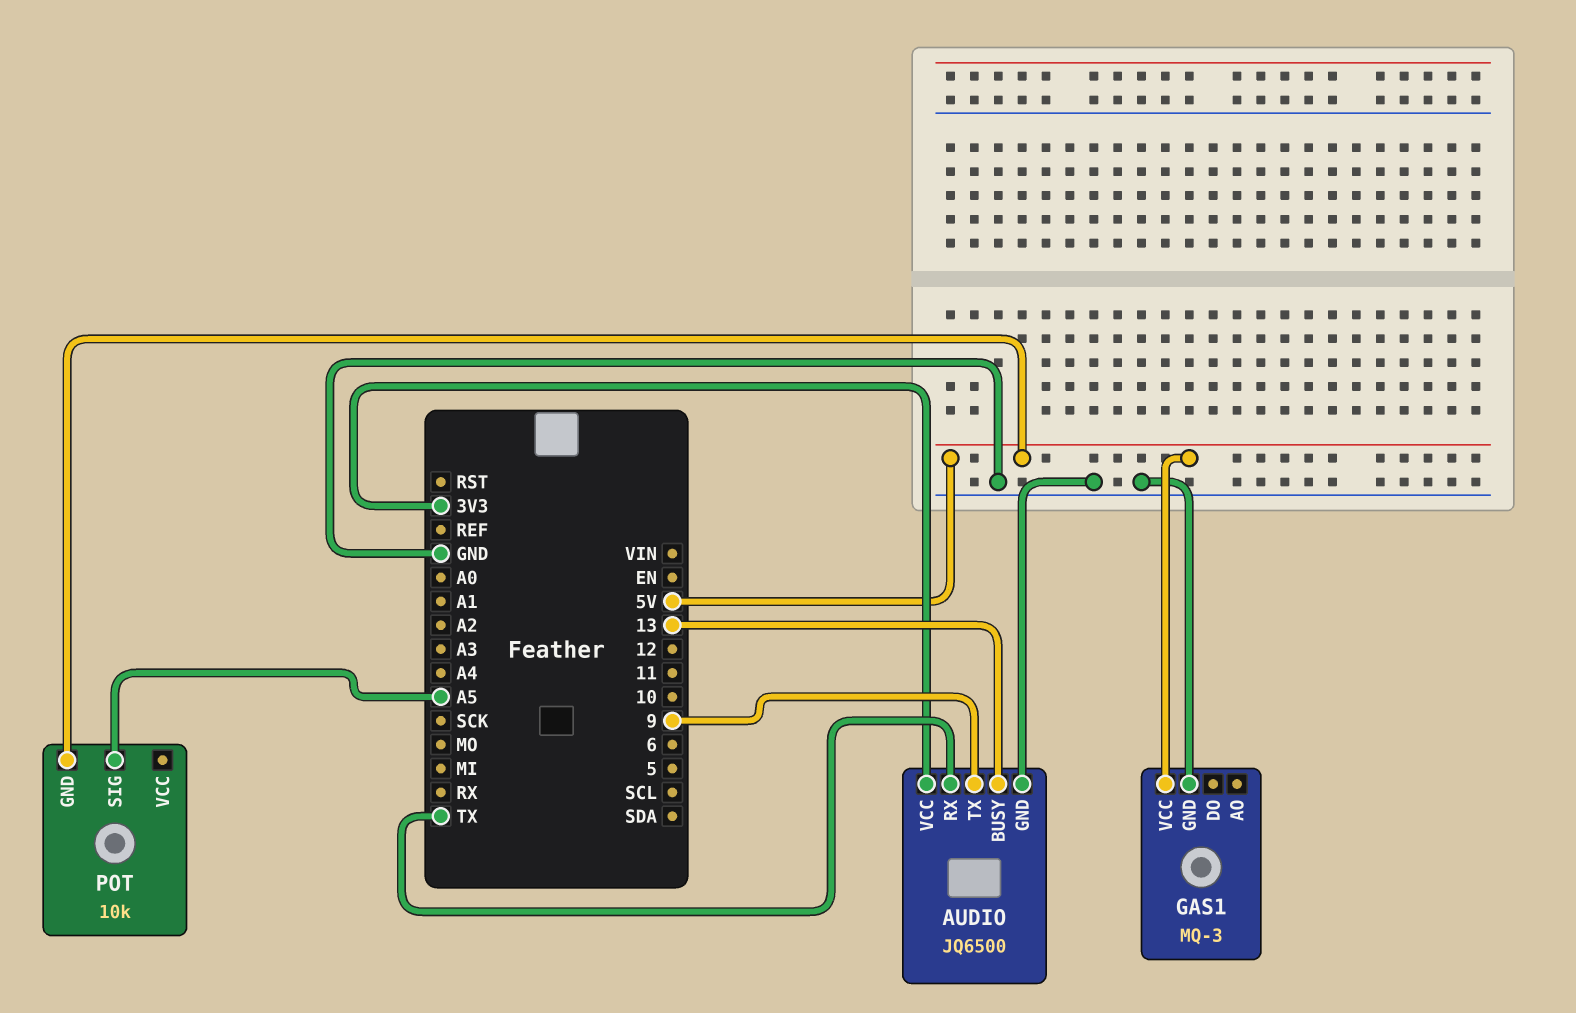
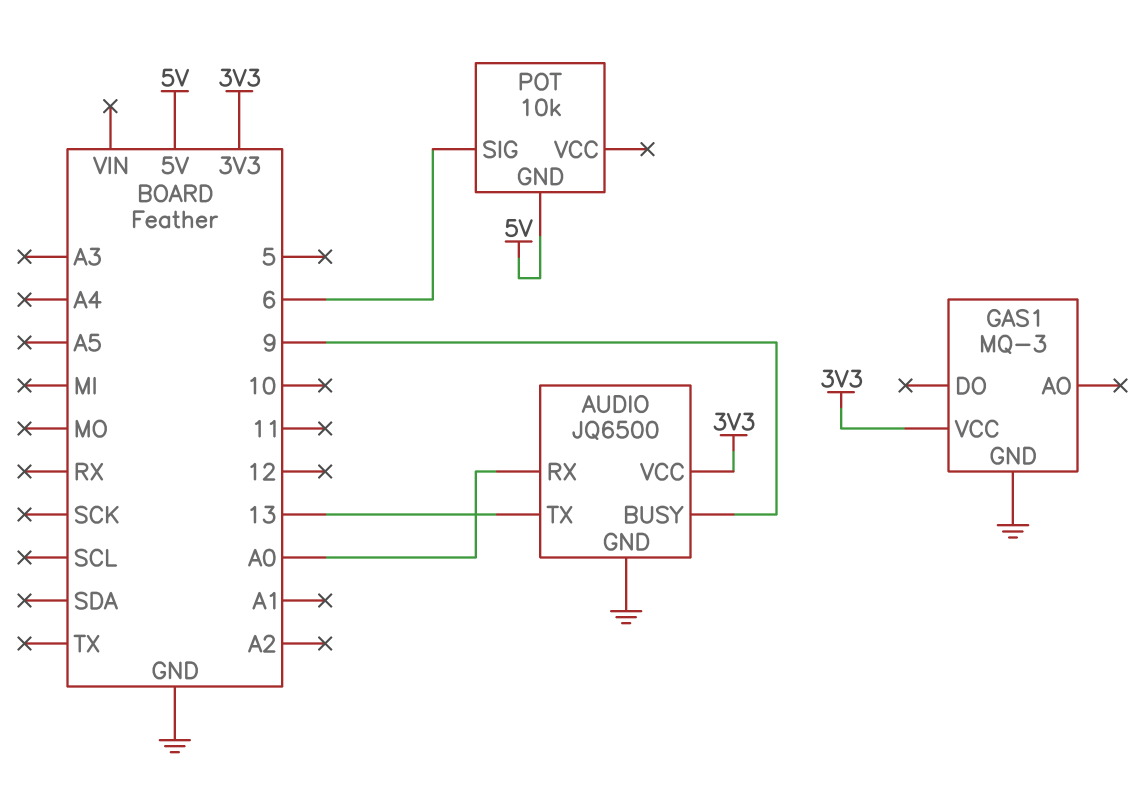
AUDIO pin BUSY: 13 -> 9
AUDIO pin RX: TX -> A0
AUDIO pin TX: 9 -> 13
GAS1 pin VCC: 5V -> 3V3
POT pin SIG: A5 -> 6

